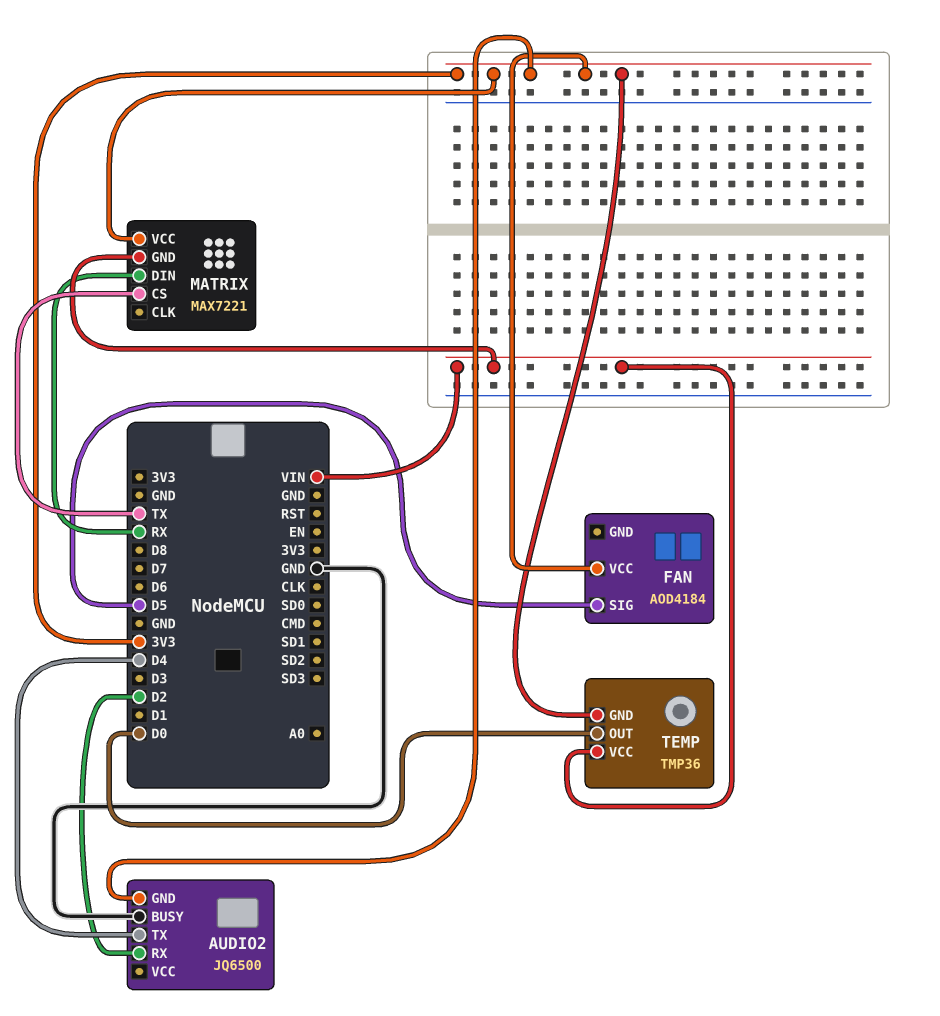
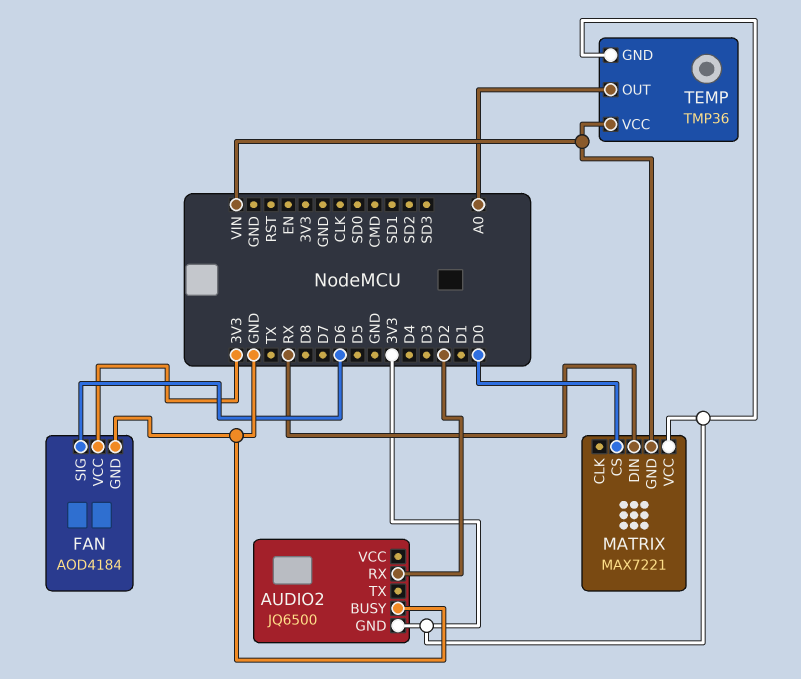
AUDIO2 pin TX: D4 -> none
FAN pin GND: none -> GND
FAN pin SIG: D5 -> D6
MATRIX pin CS: TX -> D0
TEMP pin OUT: D0 -> A0

